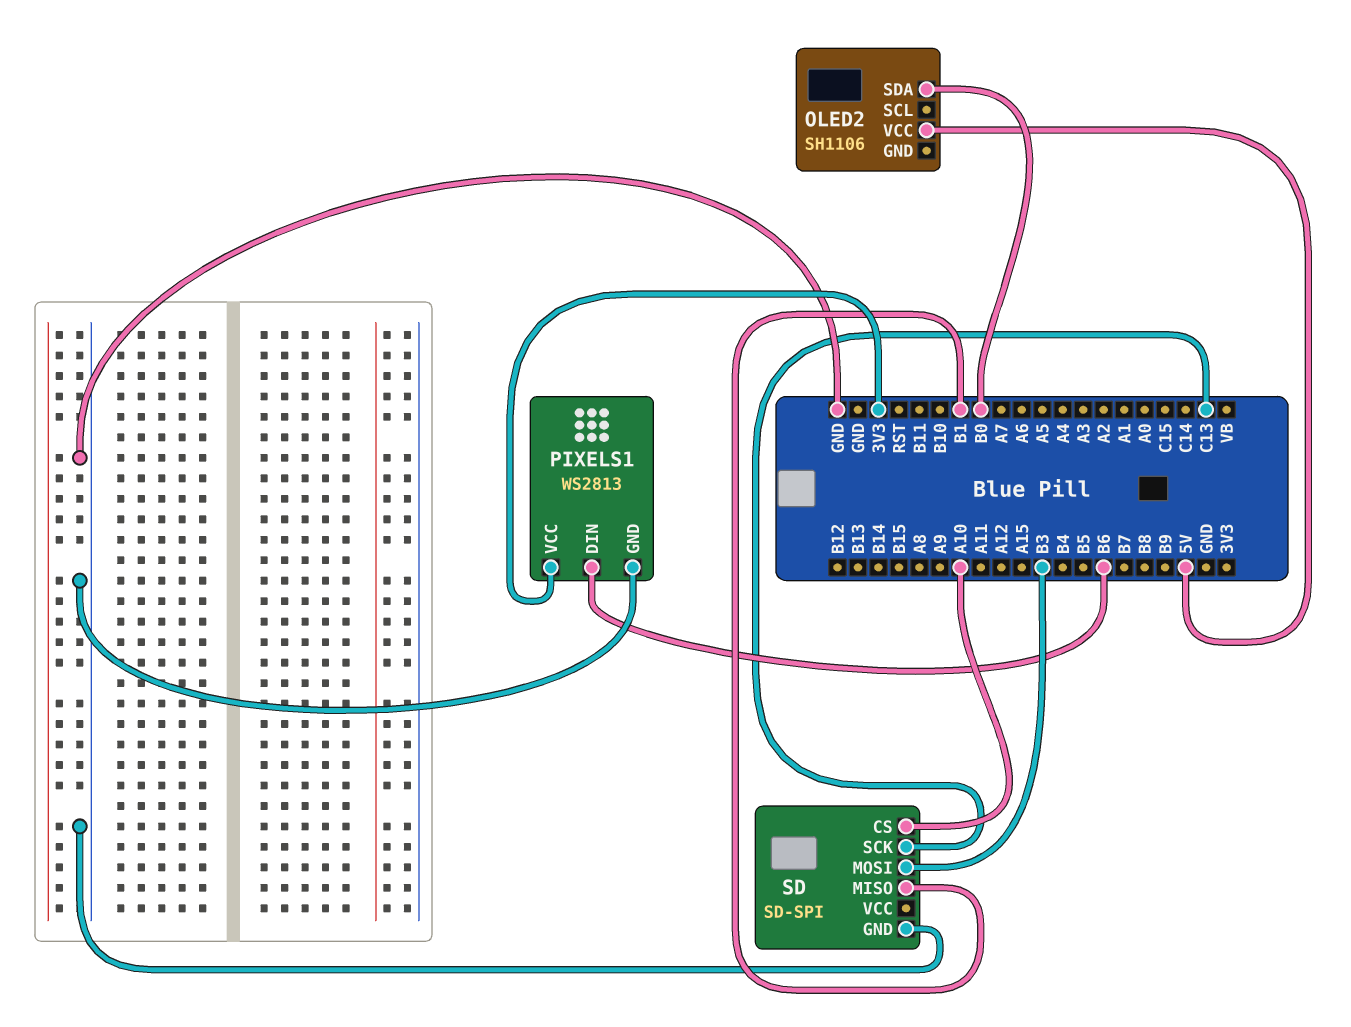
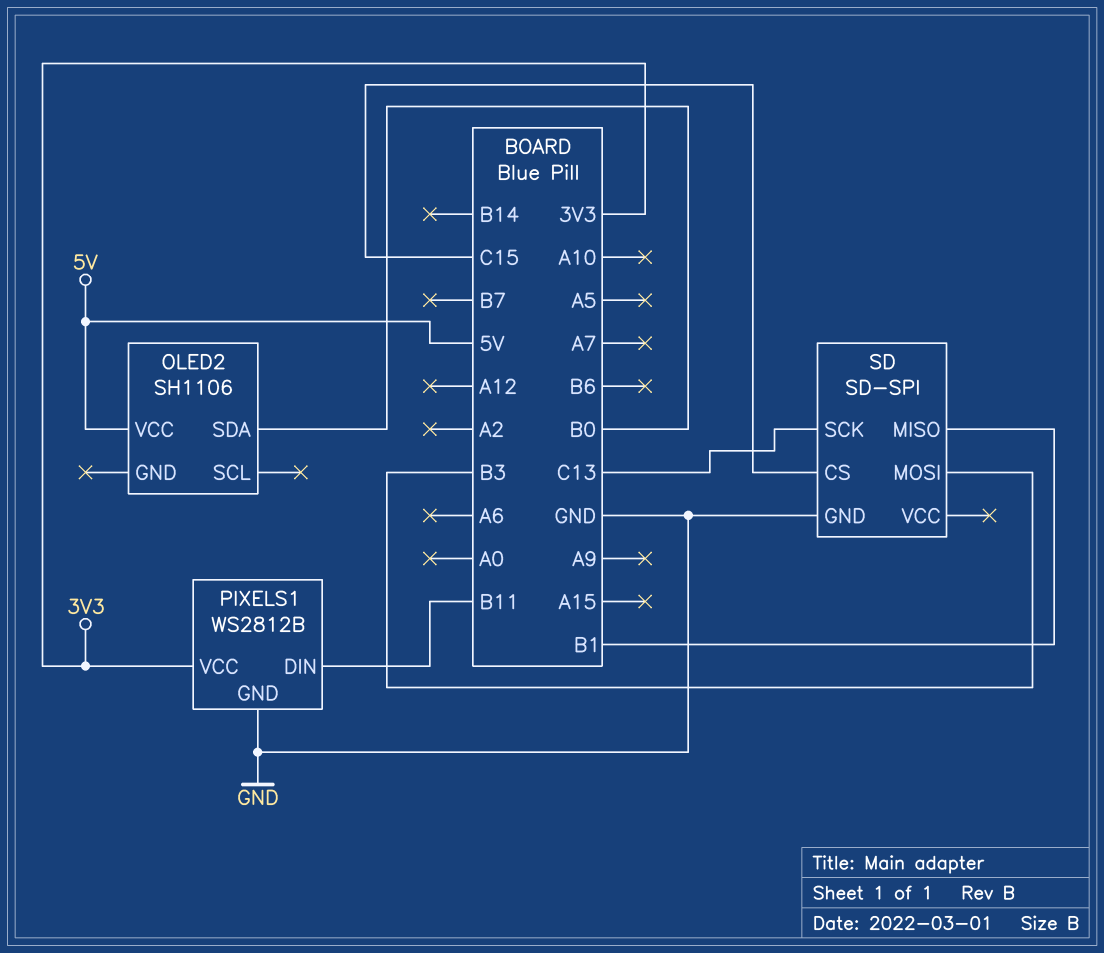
PIXELS1: WS2813 -> WS2812B
PIXELS1 pin DIN: B6 -> B11
SD pin CS: A10 -> C15

